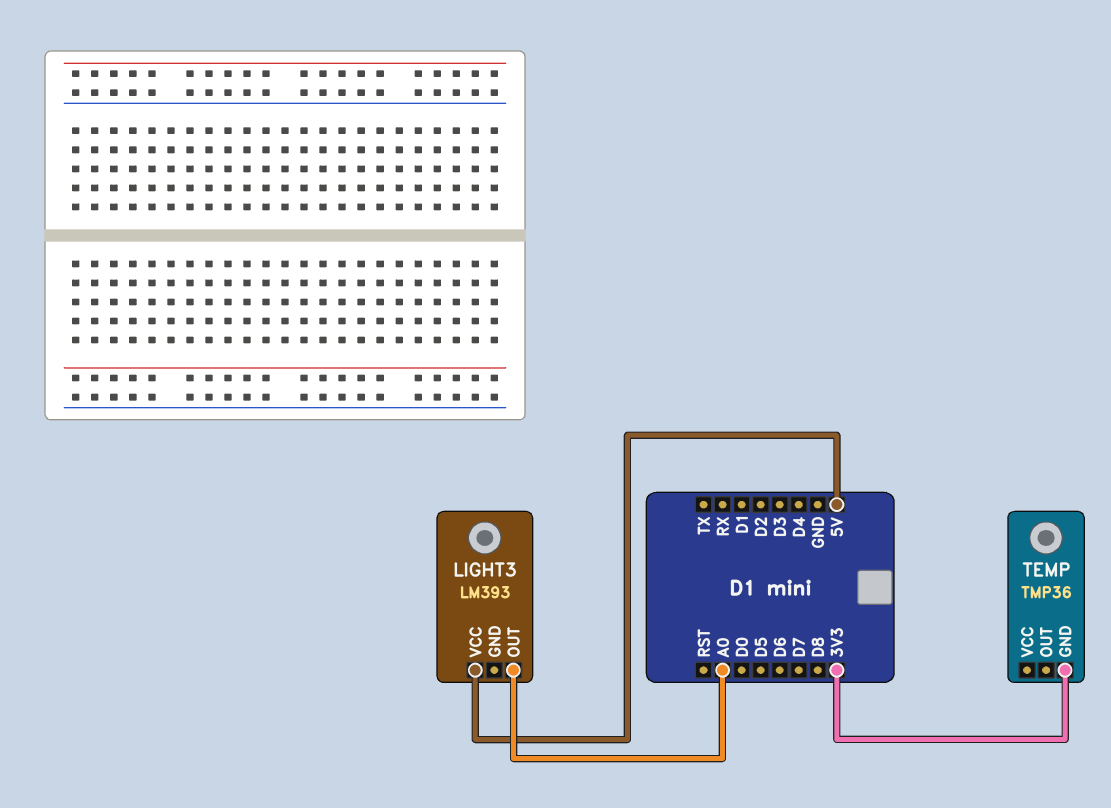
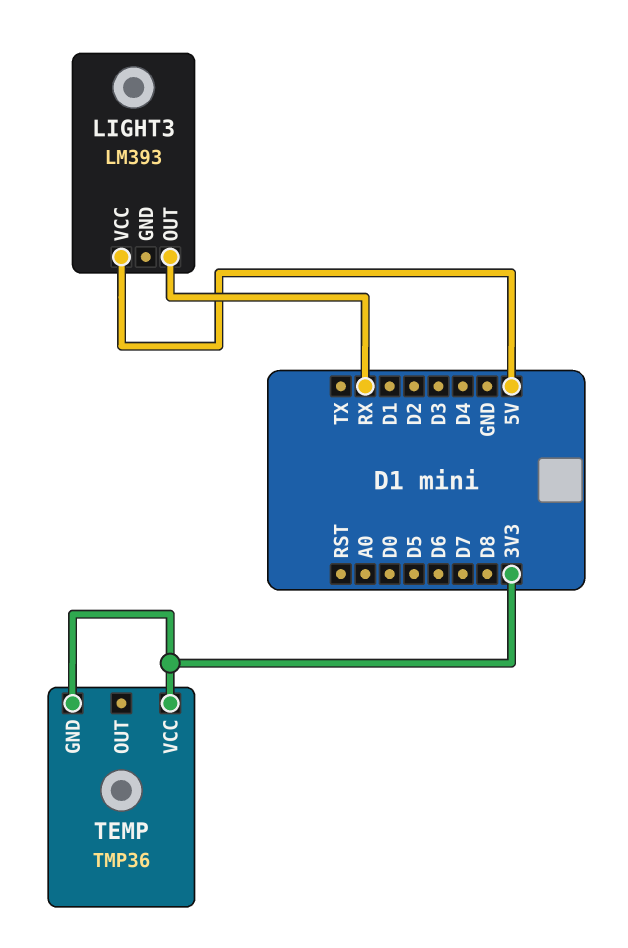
LIGHT3 pin OUT: A0 -> RX
TEMP pin VCC: none -> 3V3

